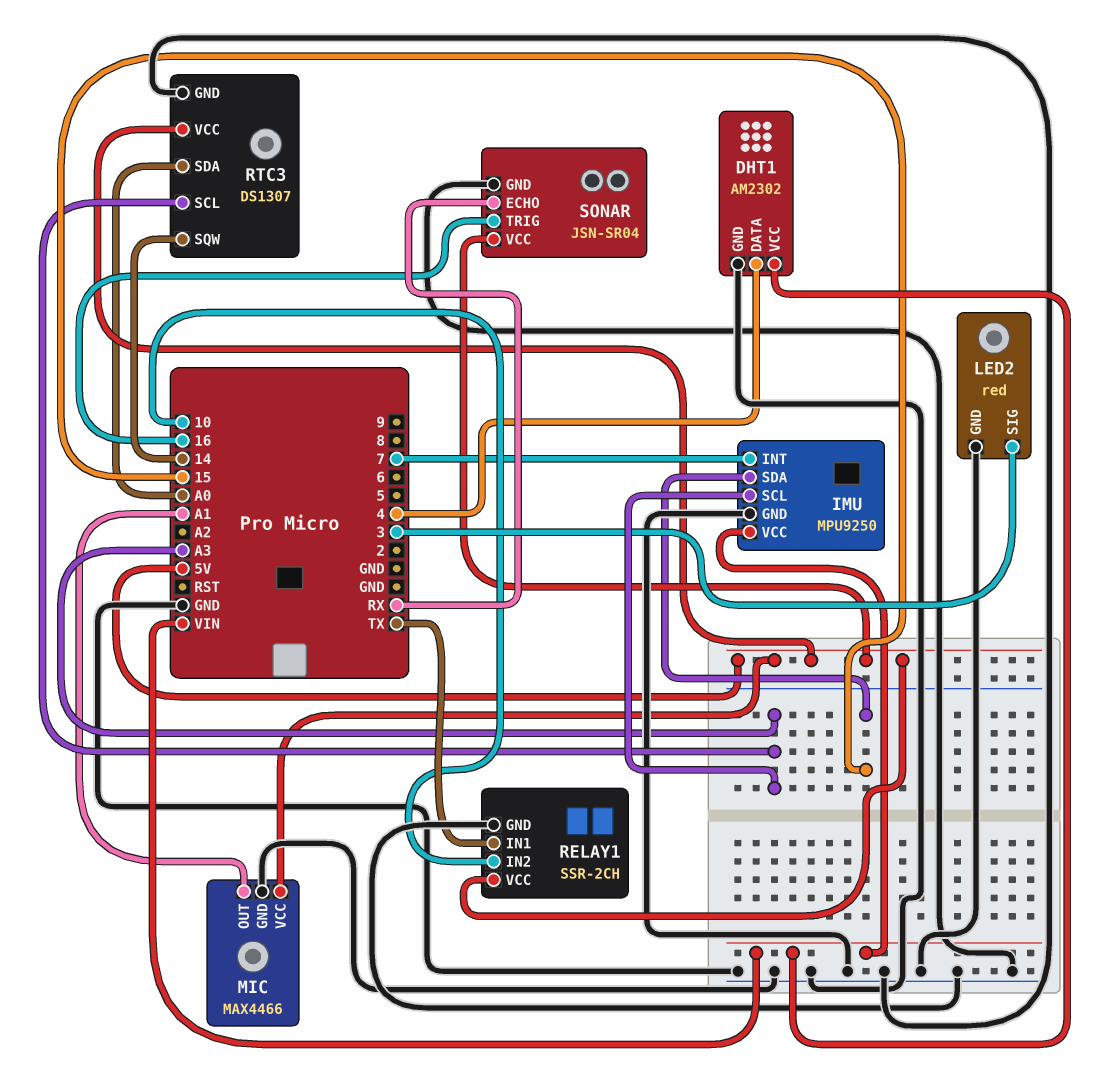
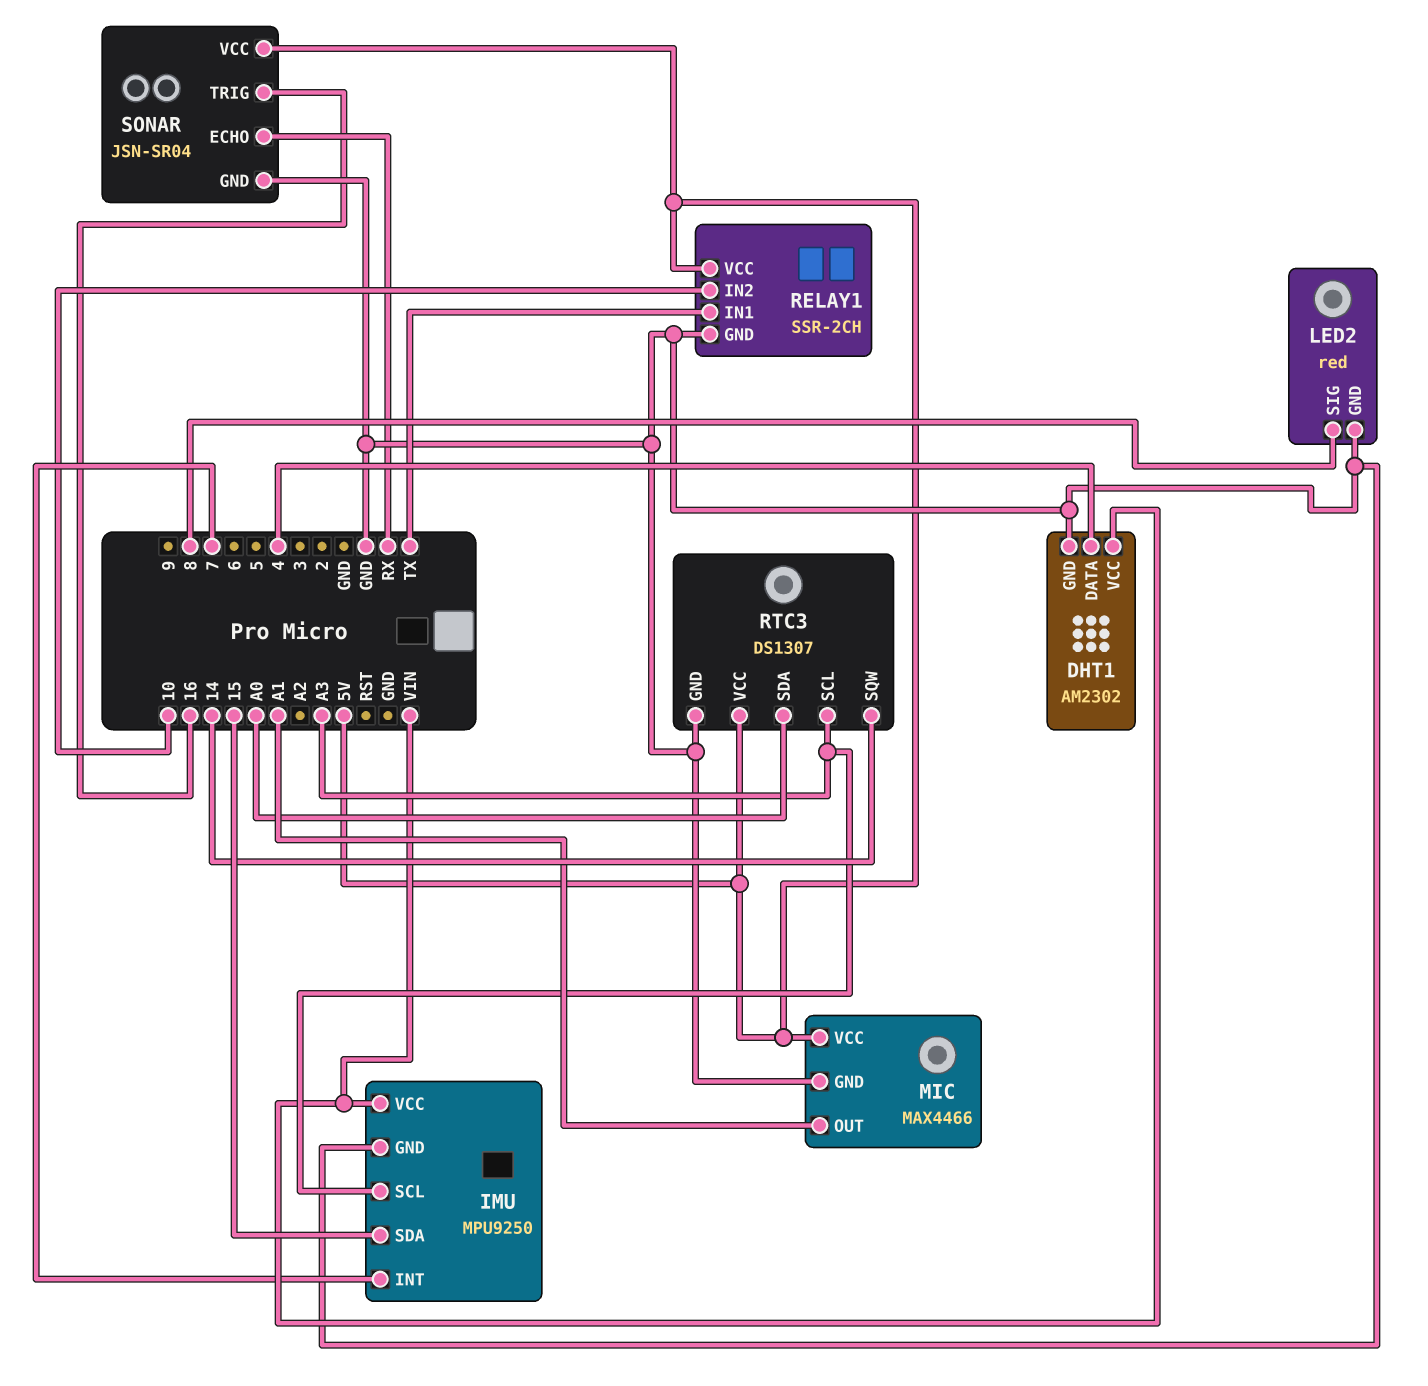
LED2 pin SIG: 3 -> 8

